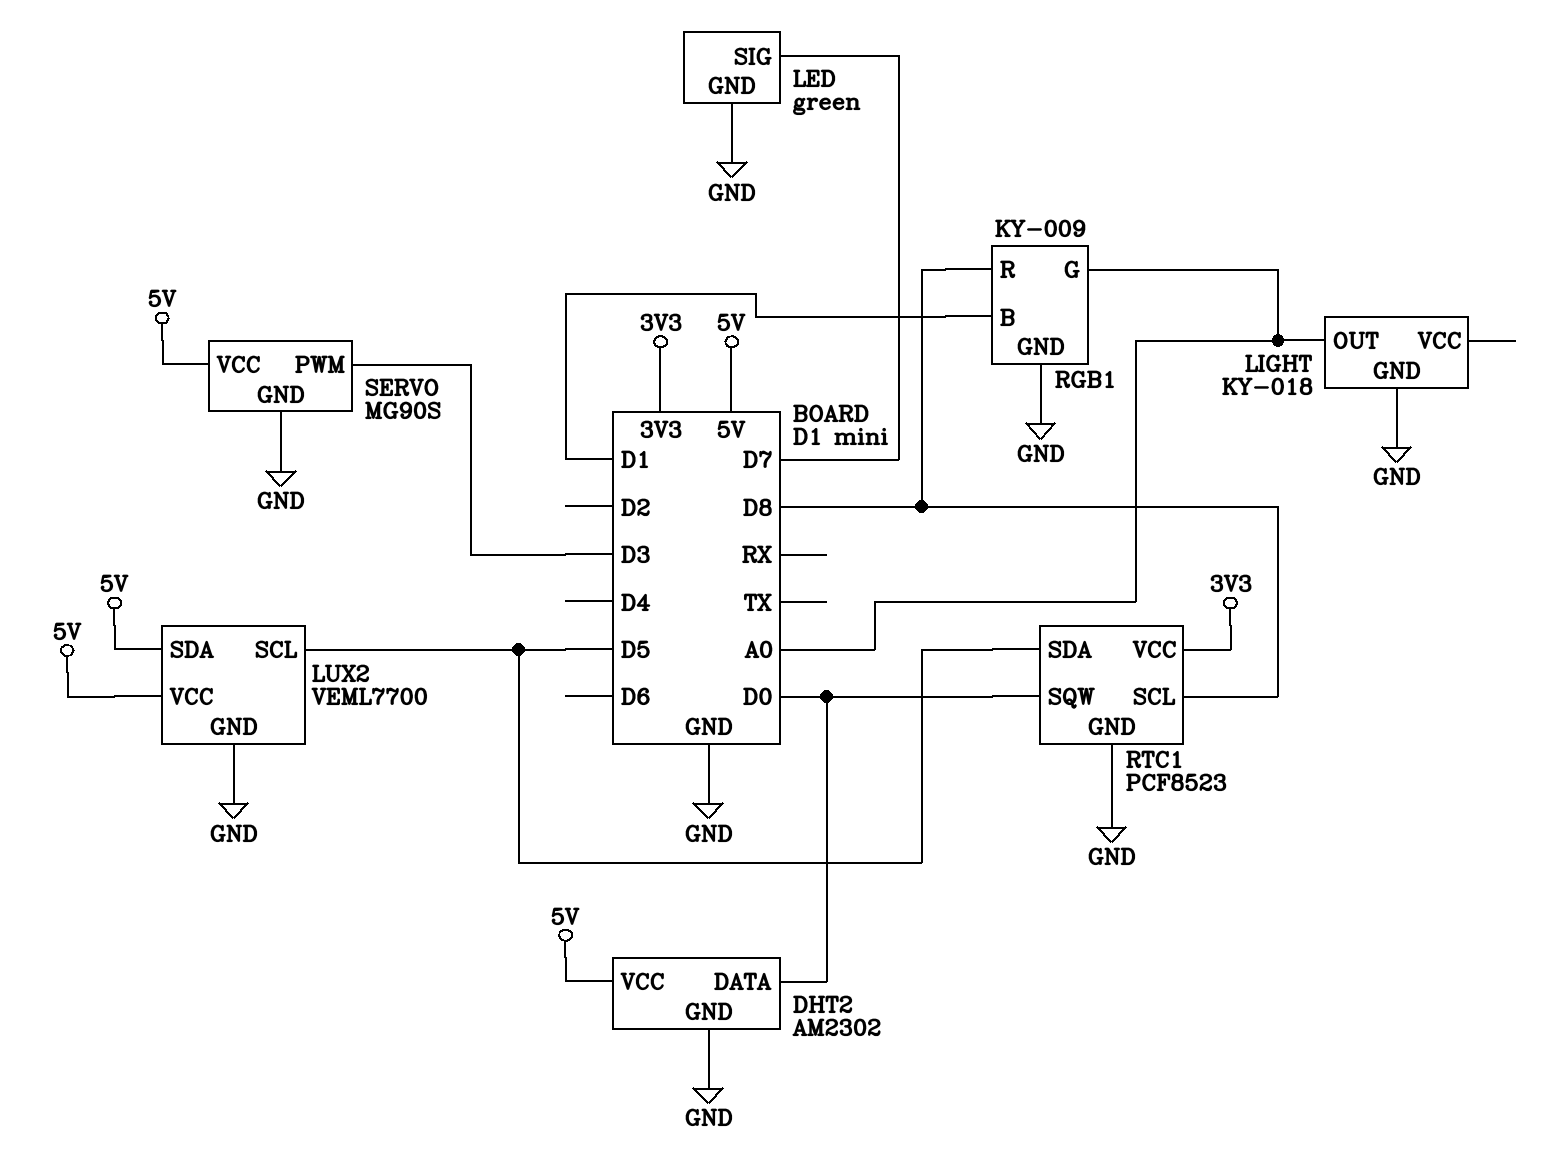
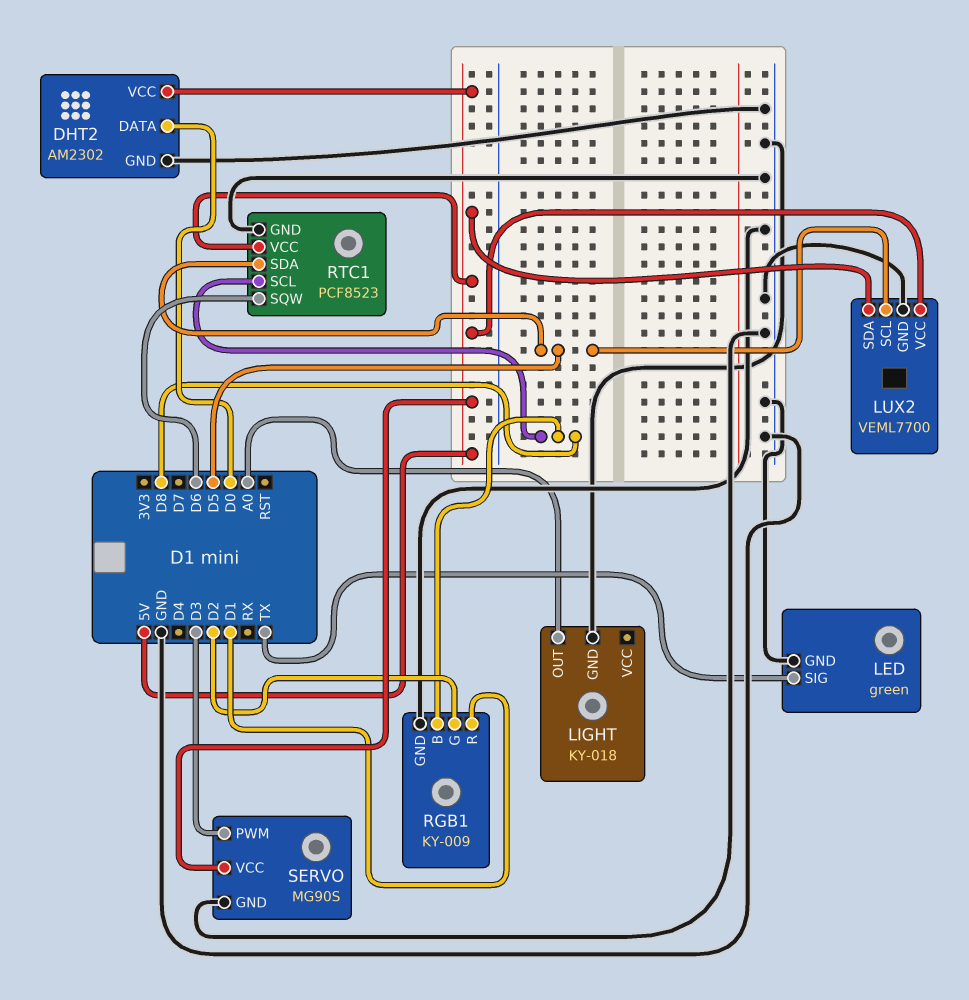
LED pin SIG: D7 -> TX
RGB1 pin B: D1 -> D8
RGB1 pin G: A0 -> D2
RGB1 pin R: D8 -> D1
RTC1 pin SQW: D0 -> D6
RTC1 pin VCC: 3V3 -> 5V

